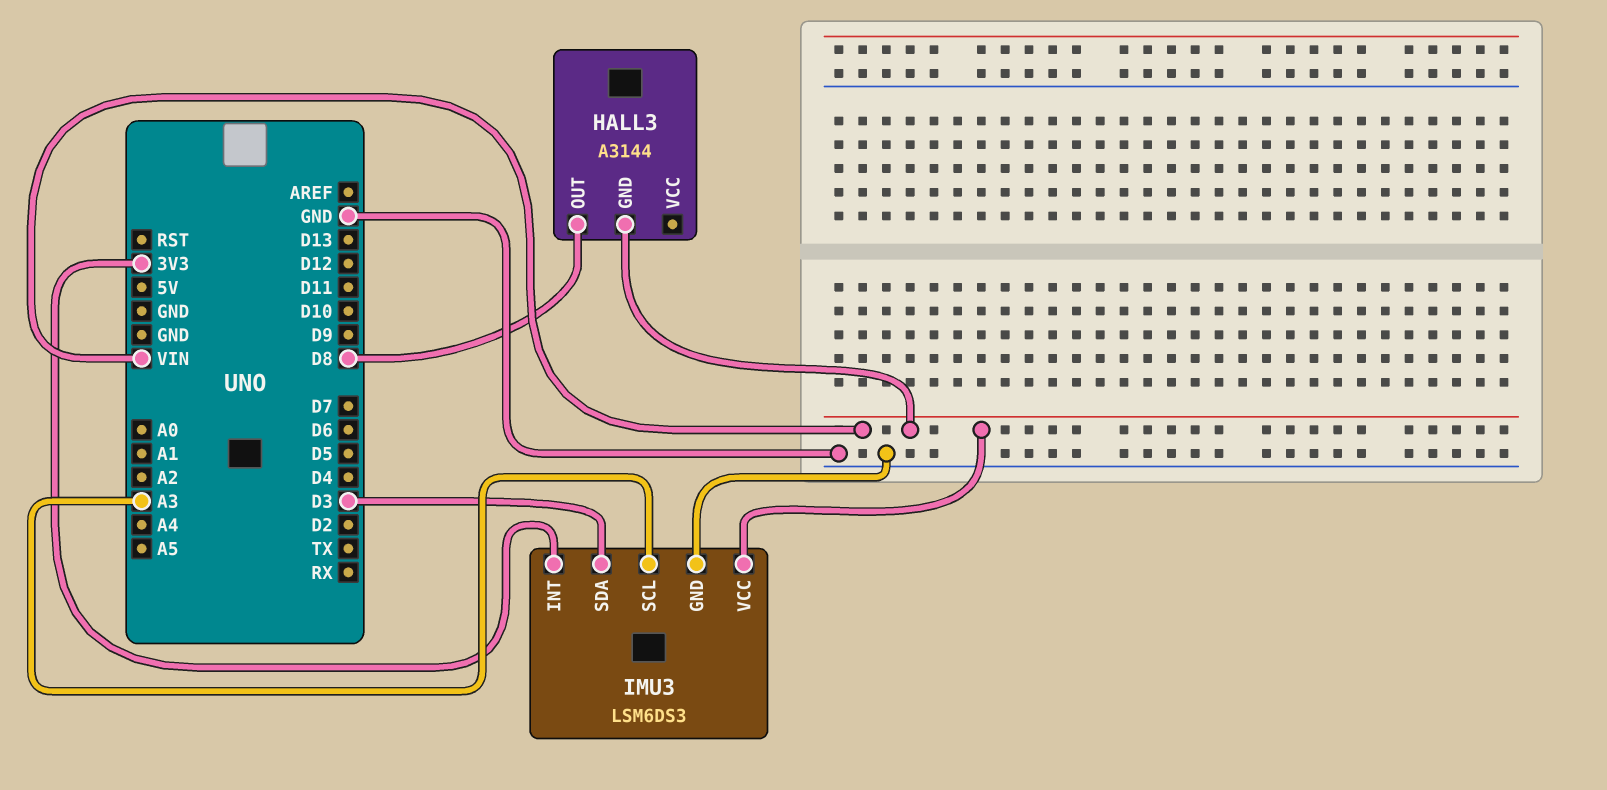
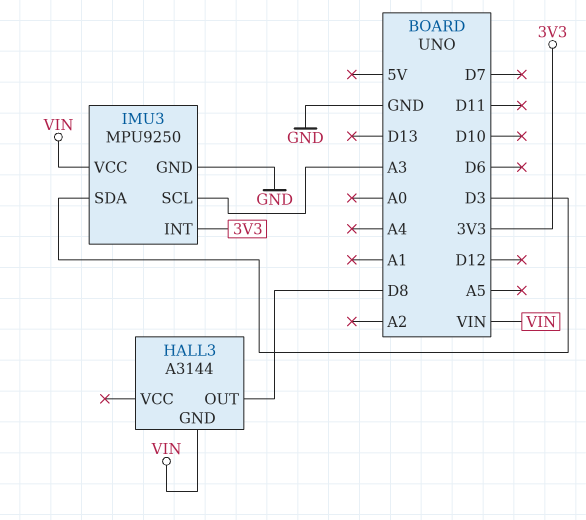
IMU3: LSM6DS3 -> MPU9250

